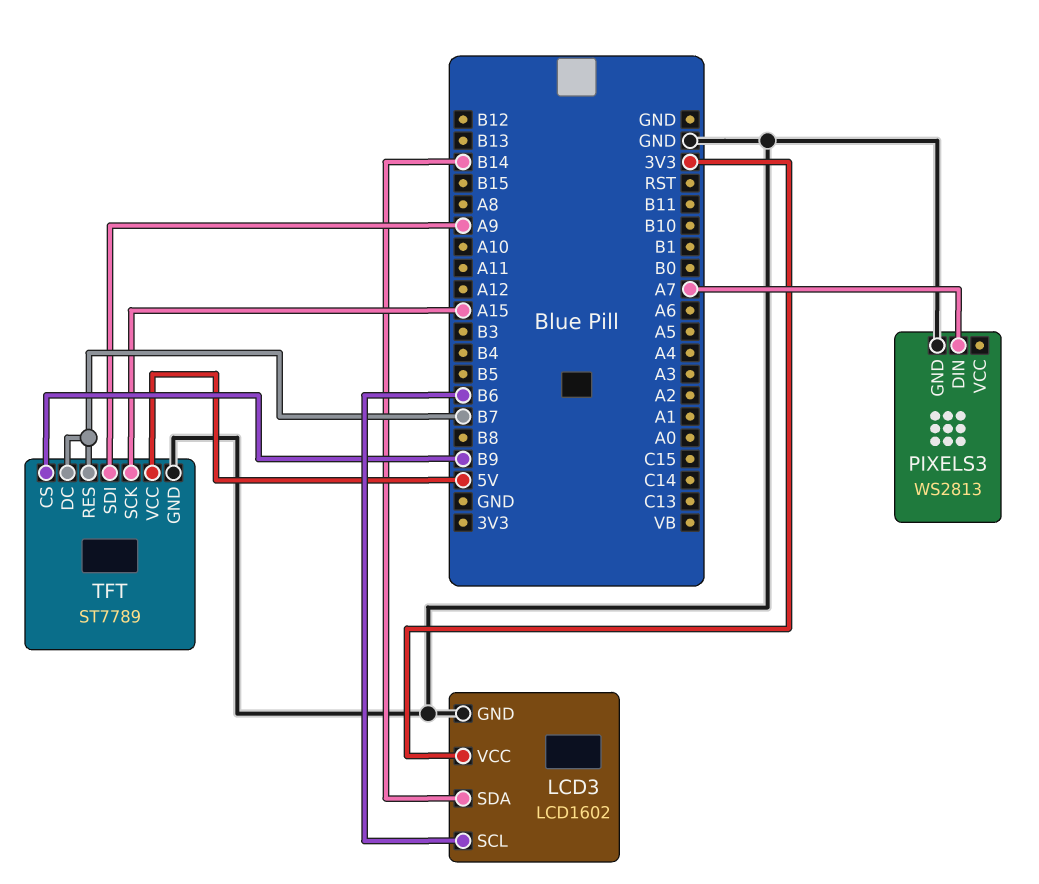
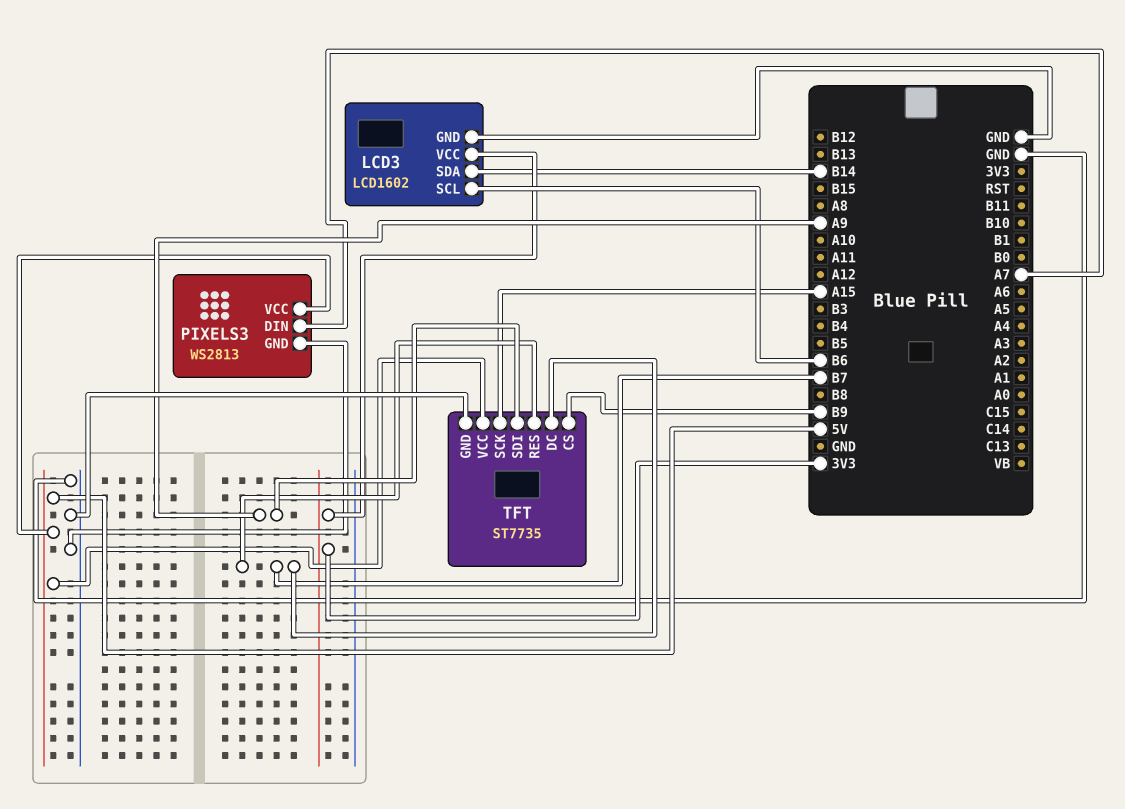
PIXELS3 pin VCC: none -> 5V
TFT: ST7789 -> ST7735

